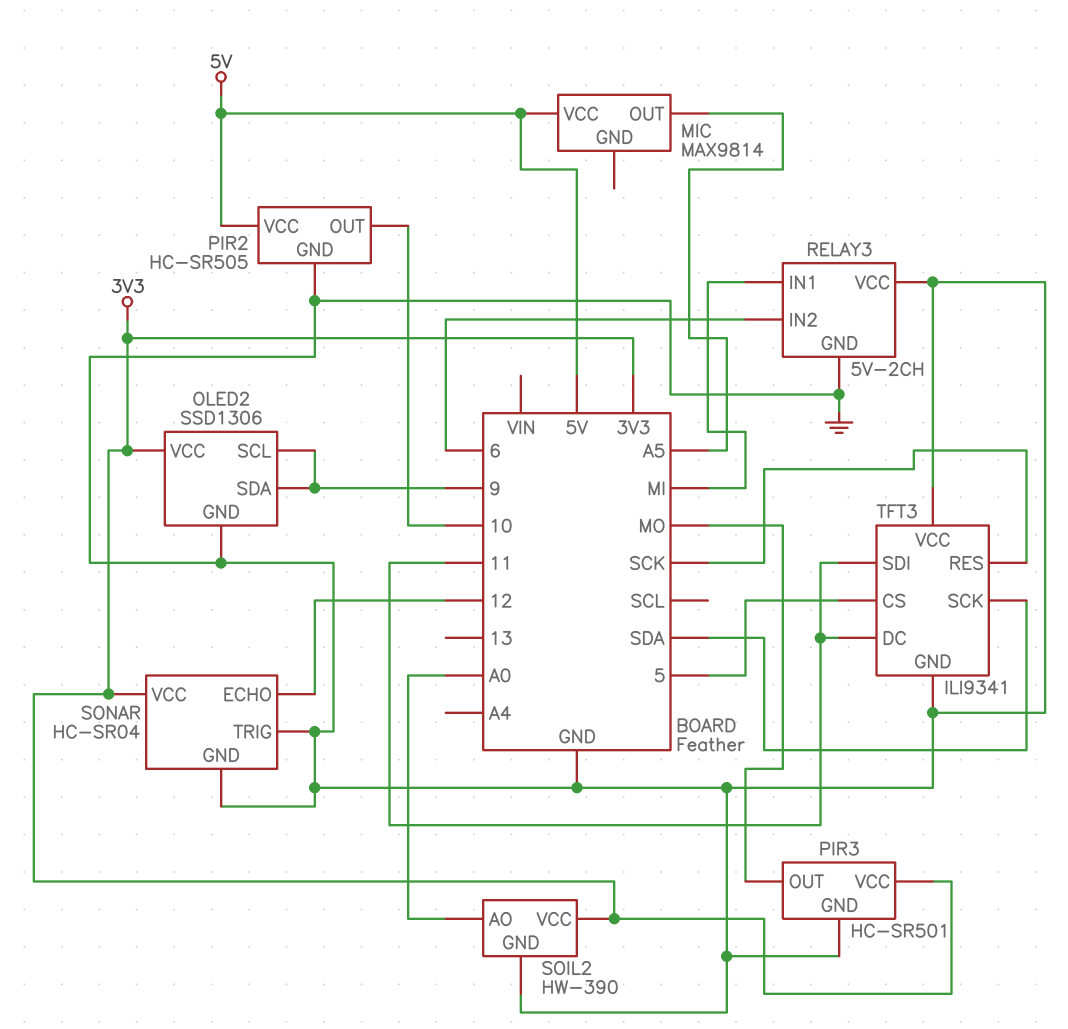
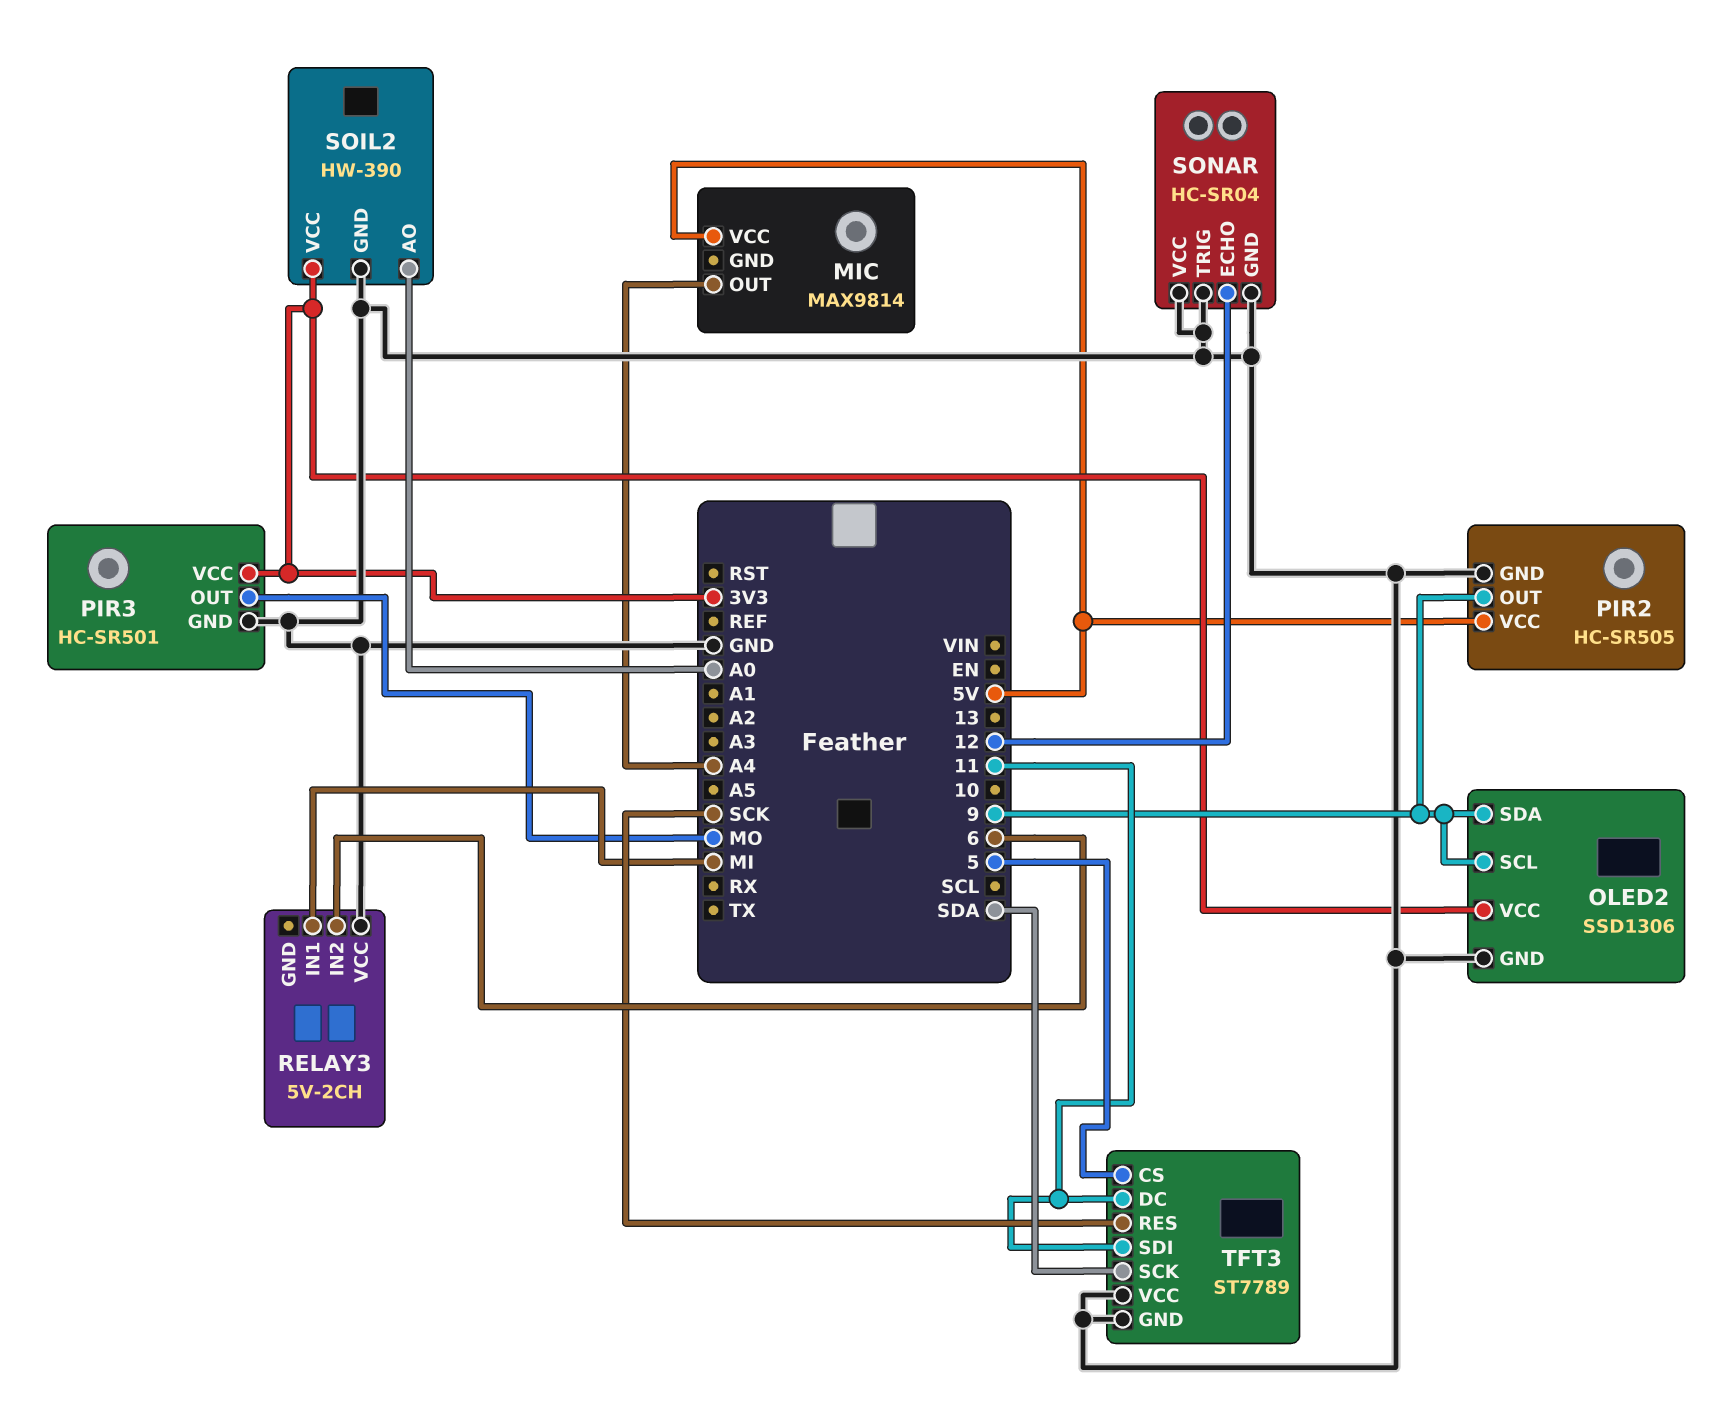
MIC pin OUT: A5 -> A4
PIR2 pin OUT: 10 -> 9
RELAY3 pin GND: GND -> none
SONAR pin VCC: 3V3 -> GND
TFT3: ILI9341 -> ST7789

